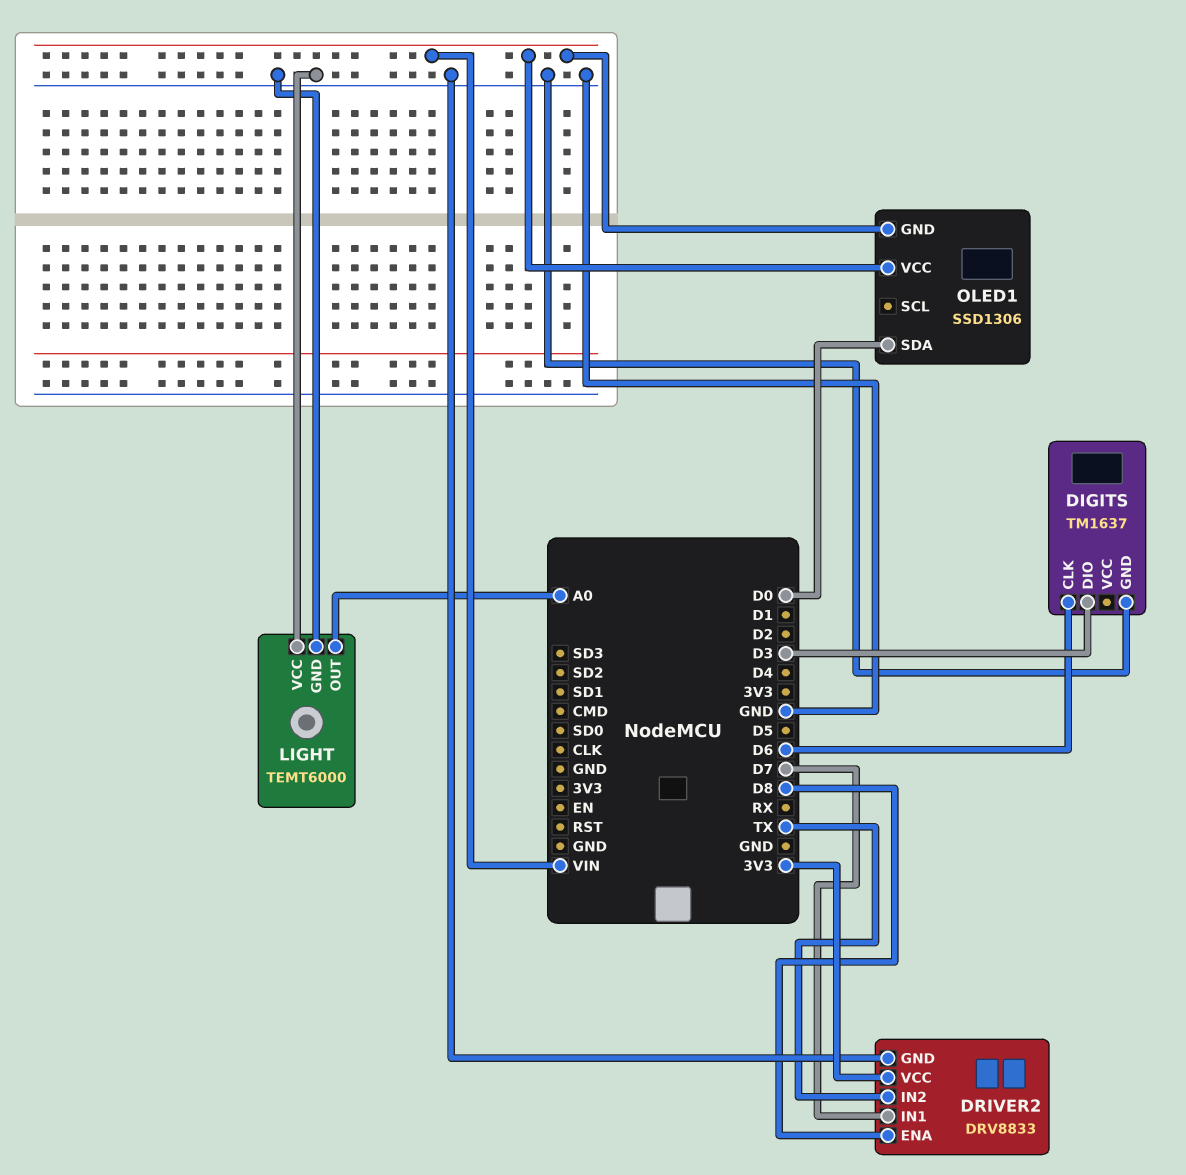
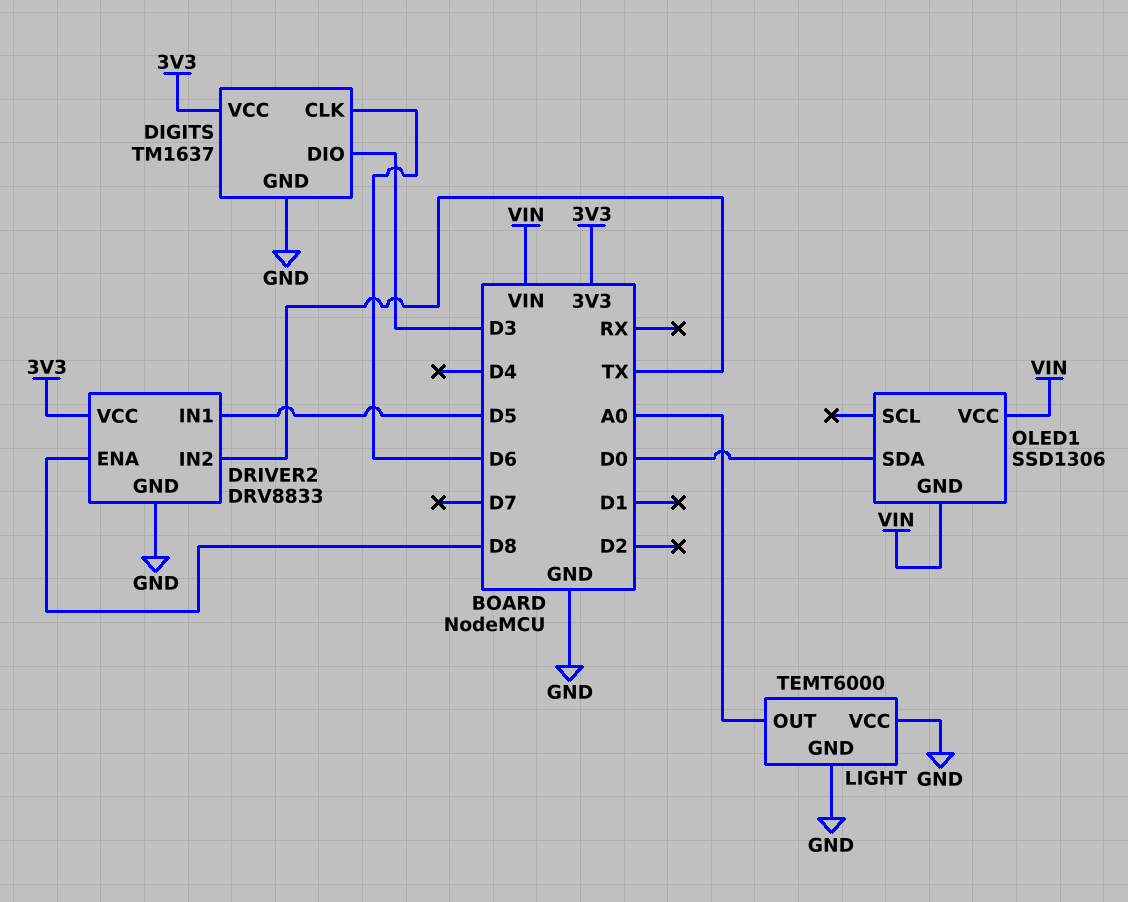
DIGITS pin VCC: none -> 3V3
DRIVER2 pin IN1: D7 -> D5

